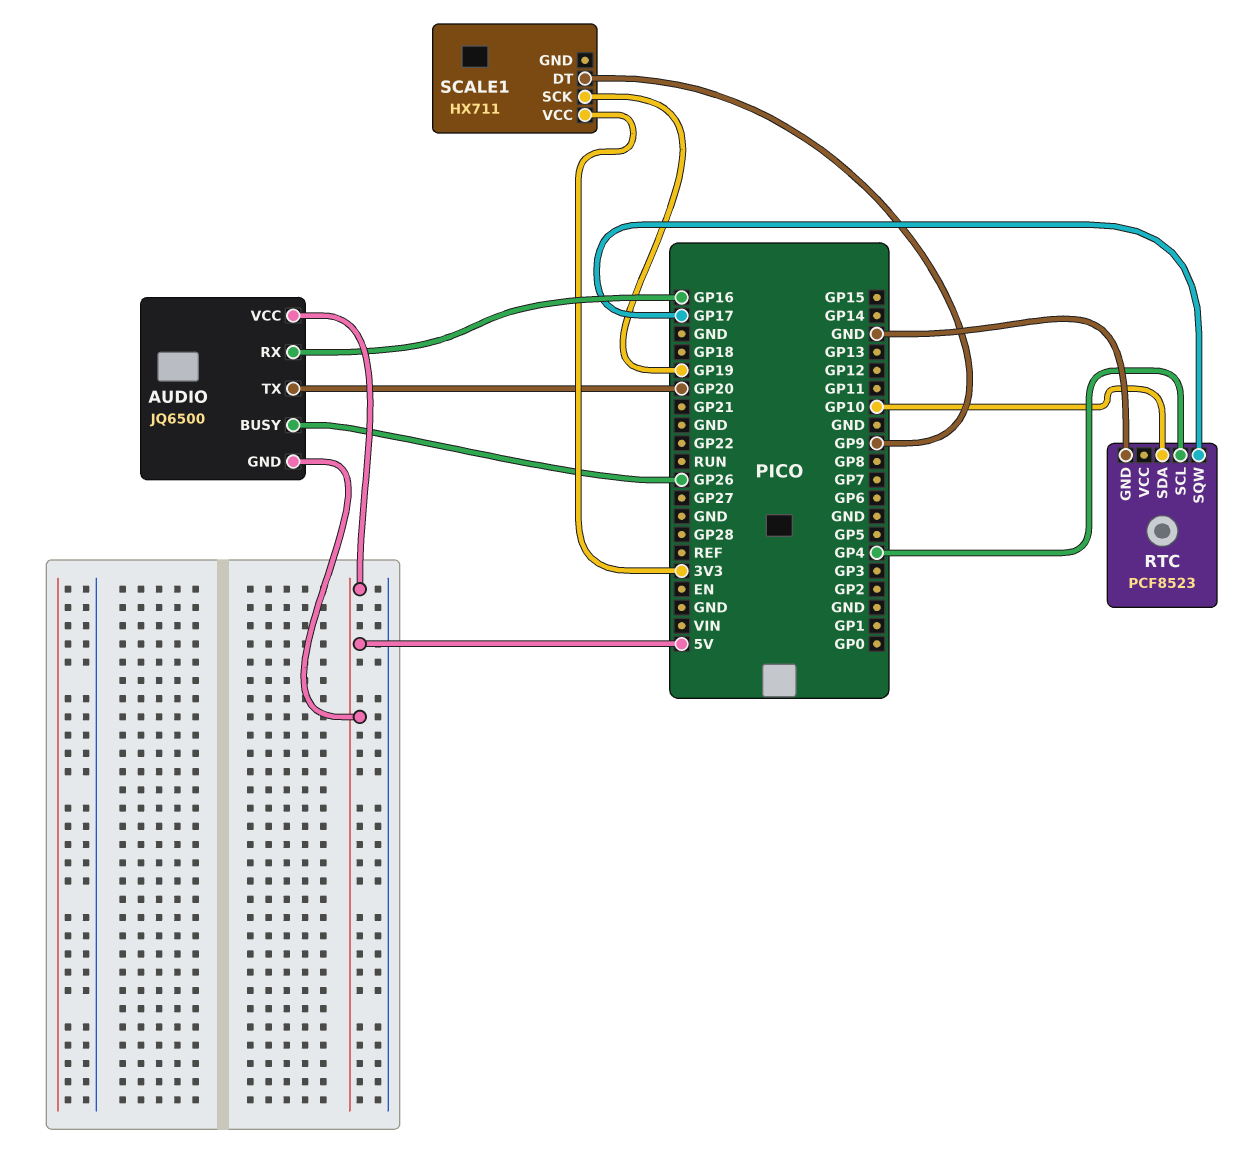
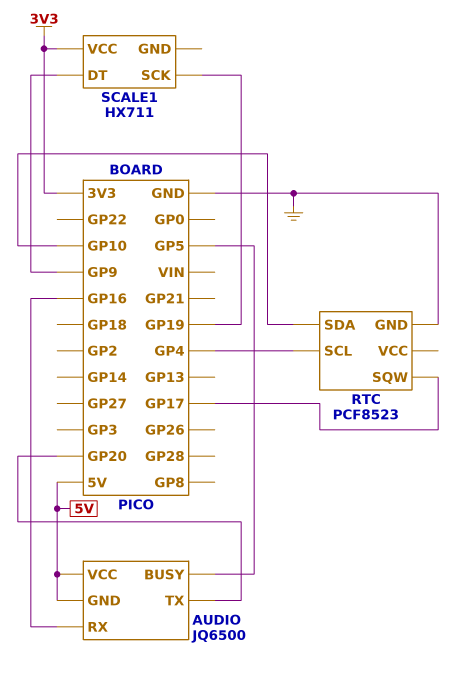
AUDIO pin BUSY: GP26 -> GP5

